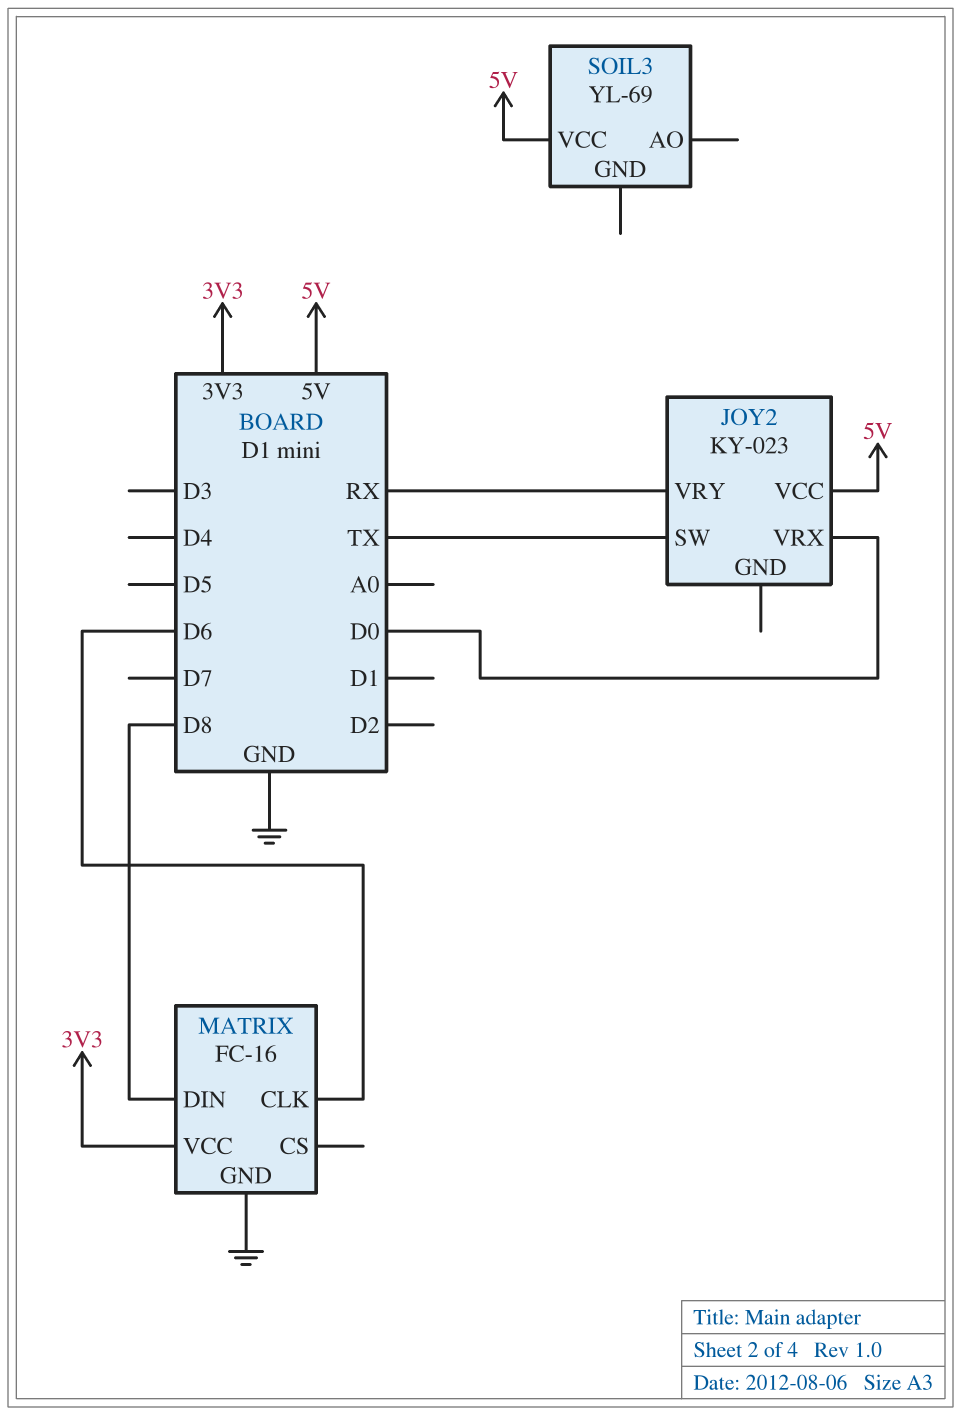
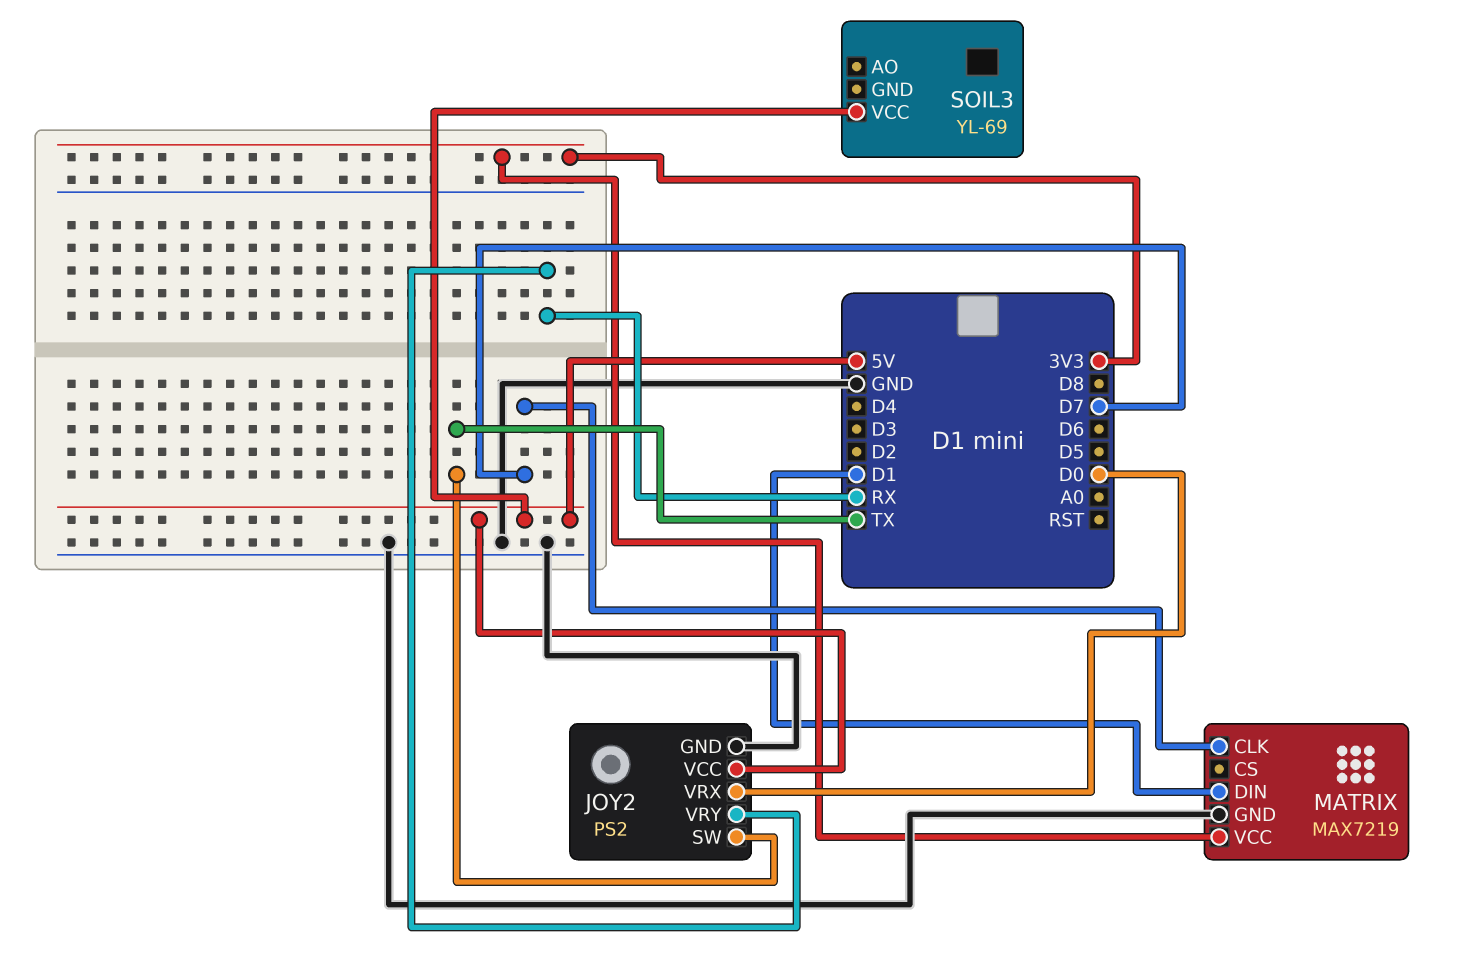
JOY2: KY-023 -> PS2
JOY2 pin GND: none -> GND
MATRIX: FC-16 -> MAX7219
MATRIX pin CLK: D6 -> D7
MATRIX pin DIN: D8 -> D1

